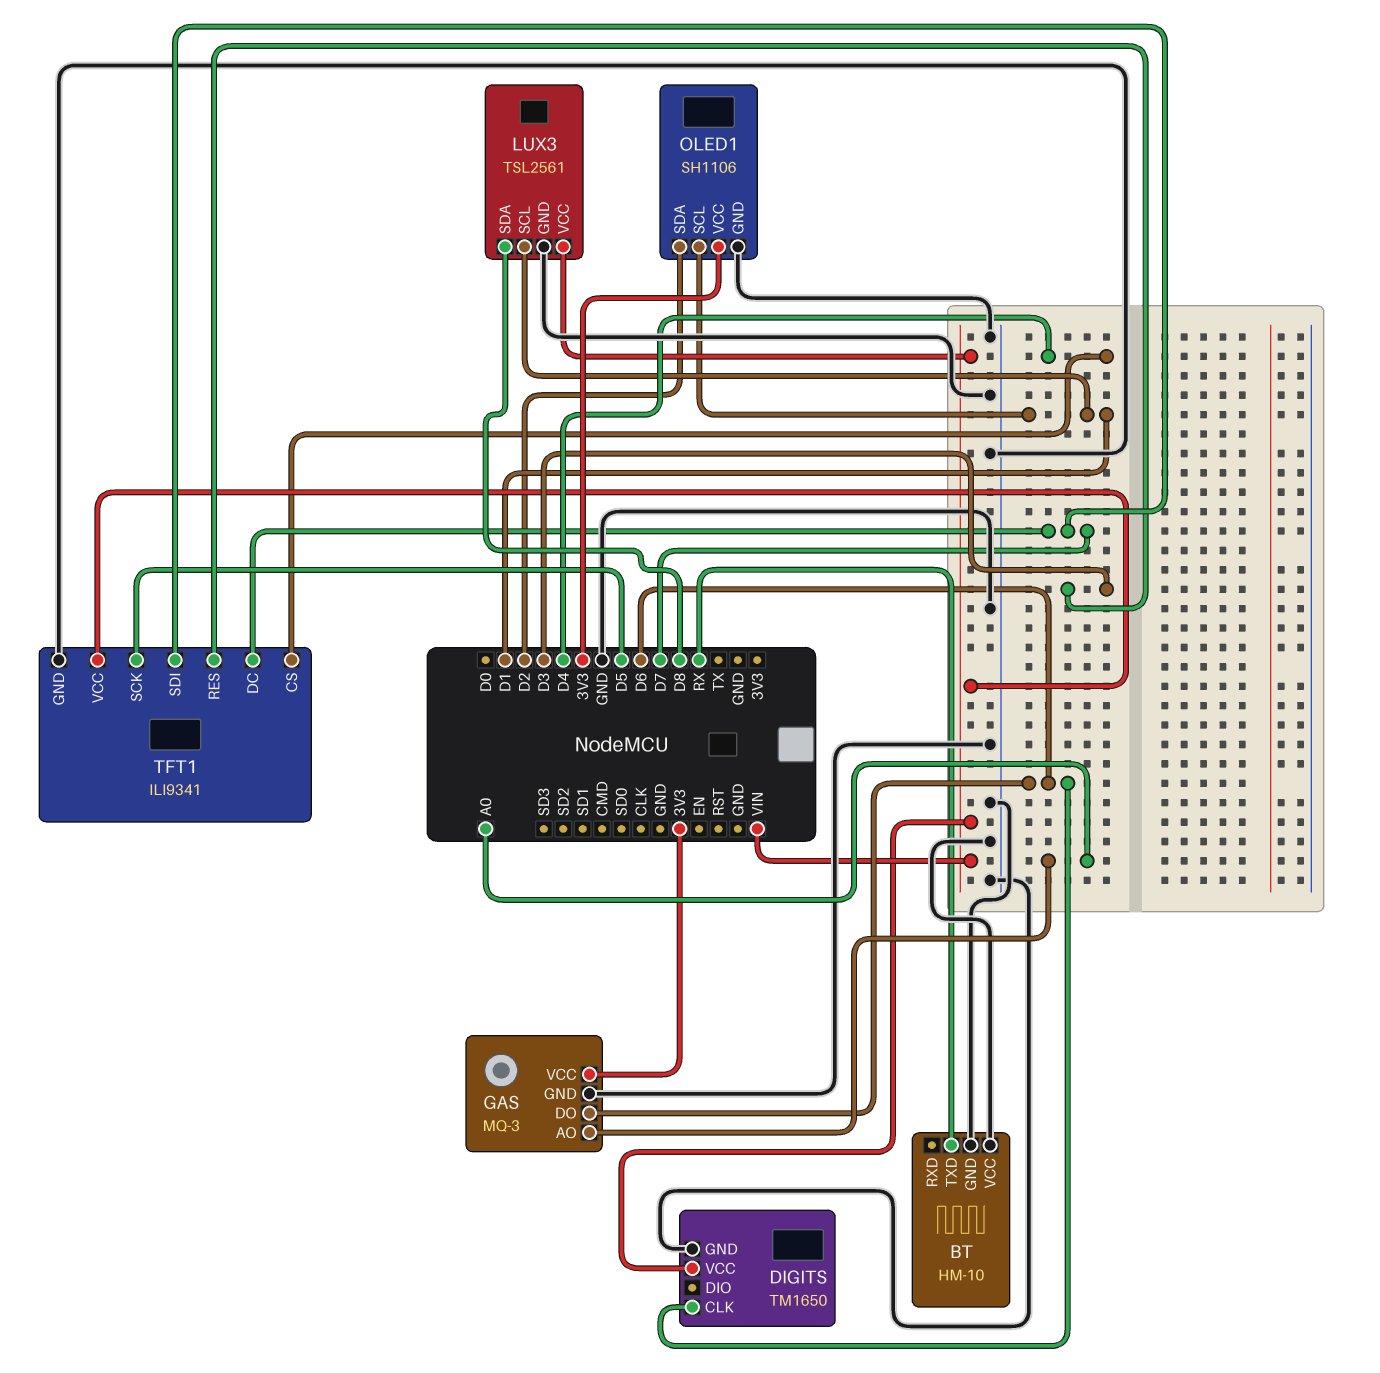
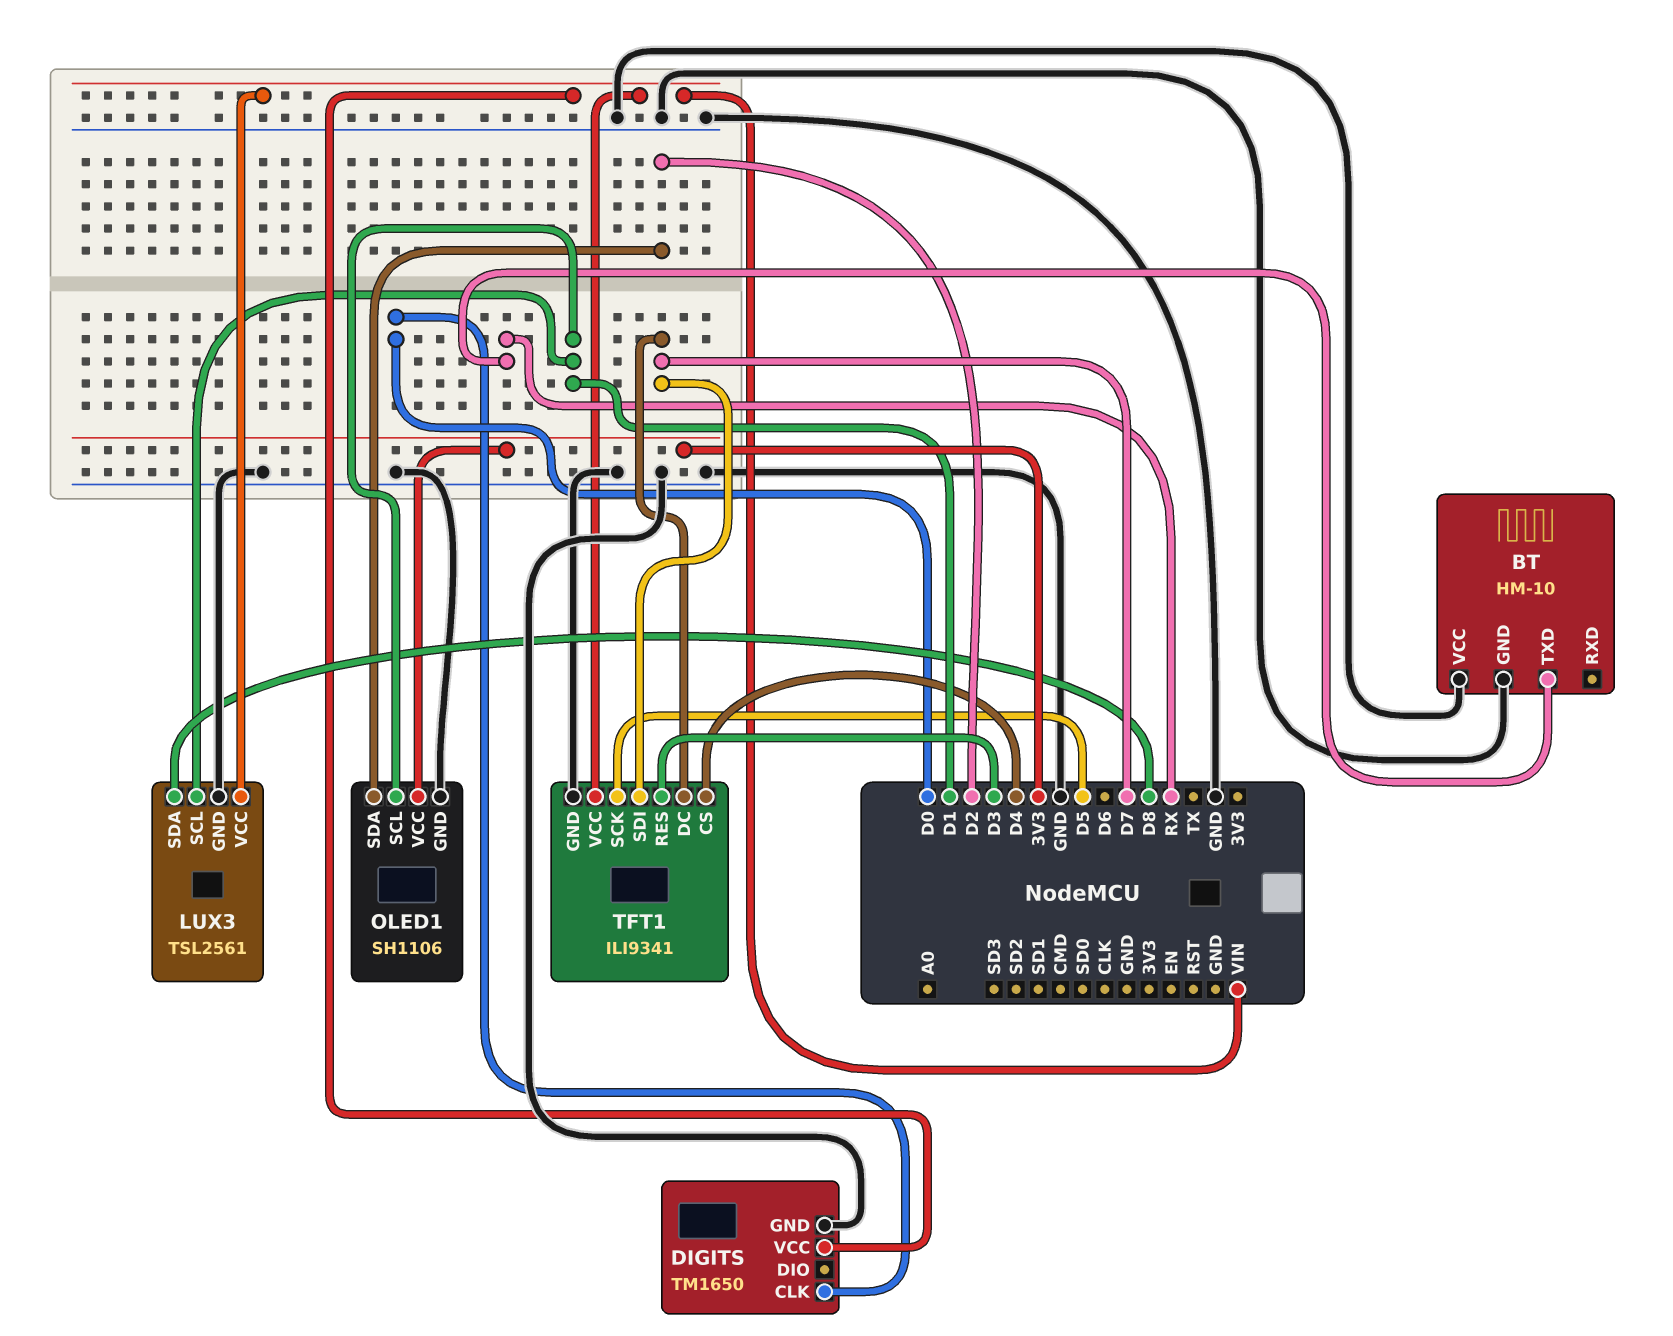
DIGITS pin CLK: D6 -> D0
GAS: MQ-3 -> none
GAS pin AO: A0 -> none
GAS pin DO: D6 -> none
GAS pin GND: GND -> none
GAS pin VCC: 3V3 -> none

